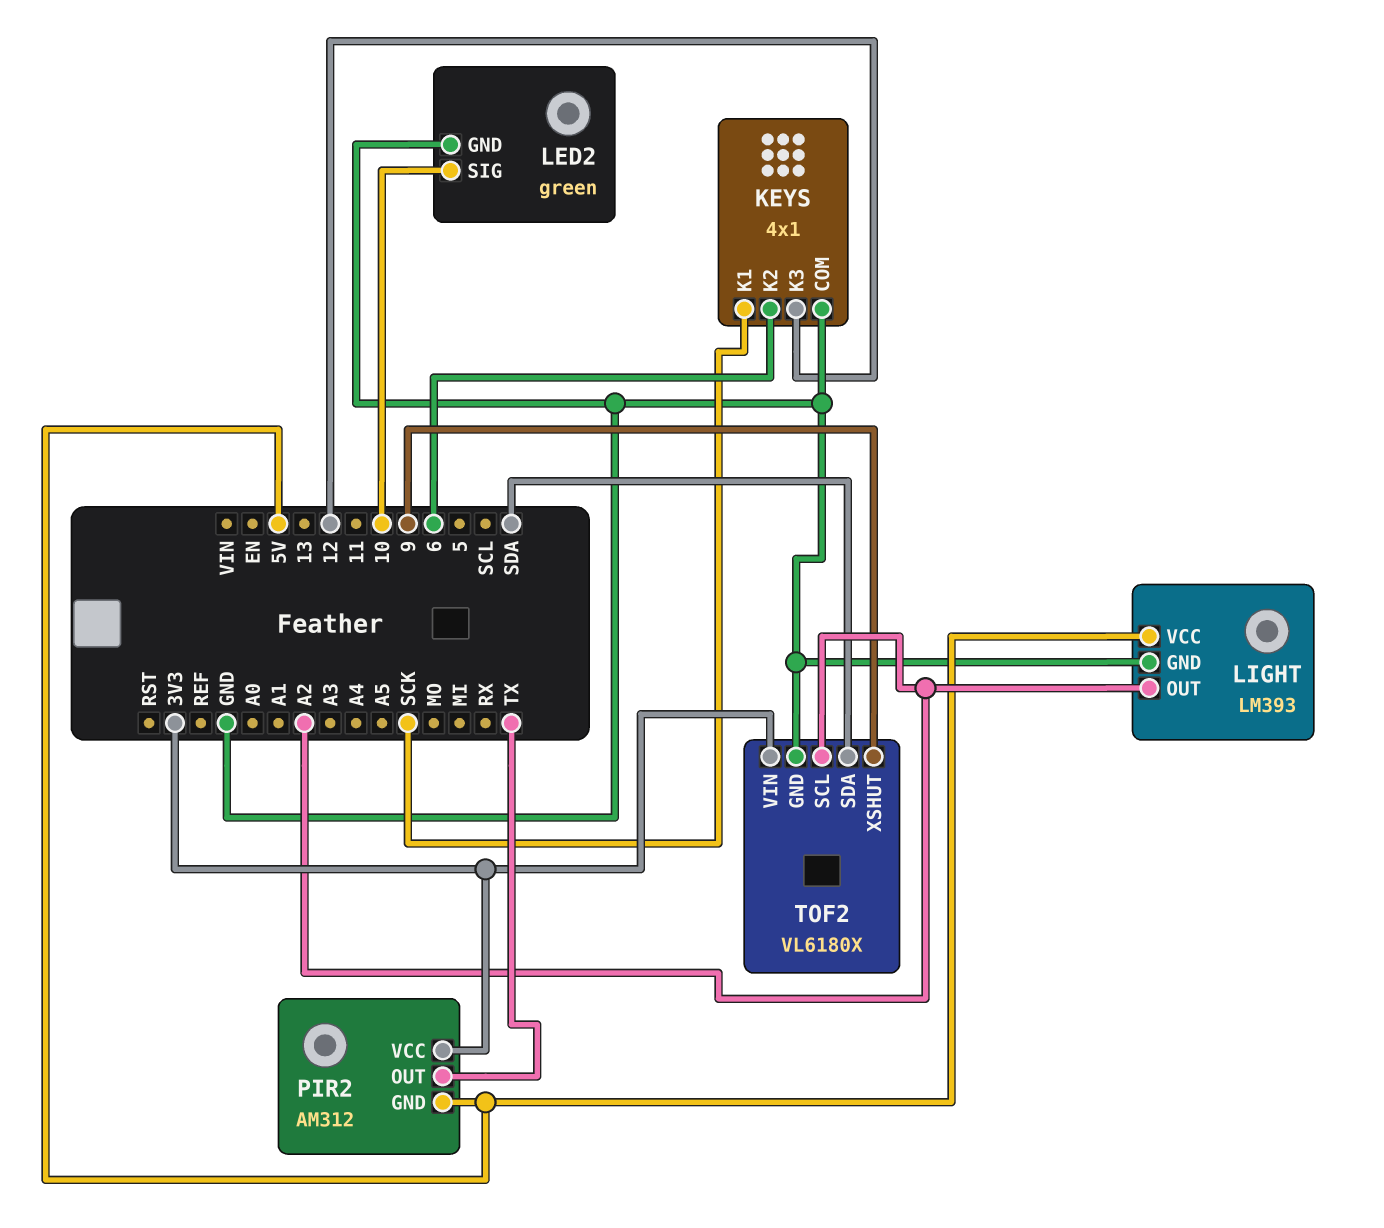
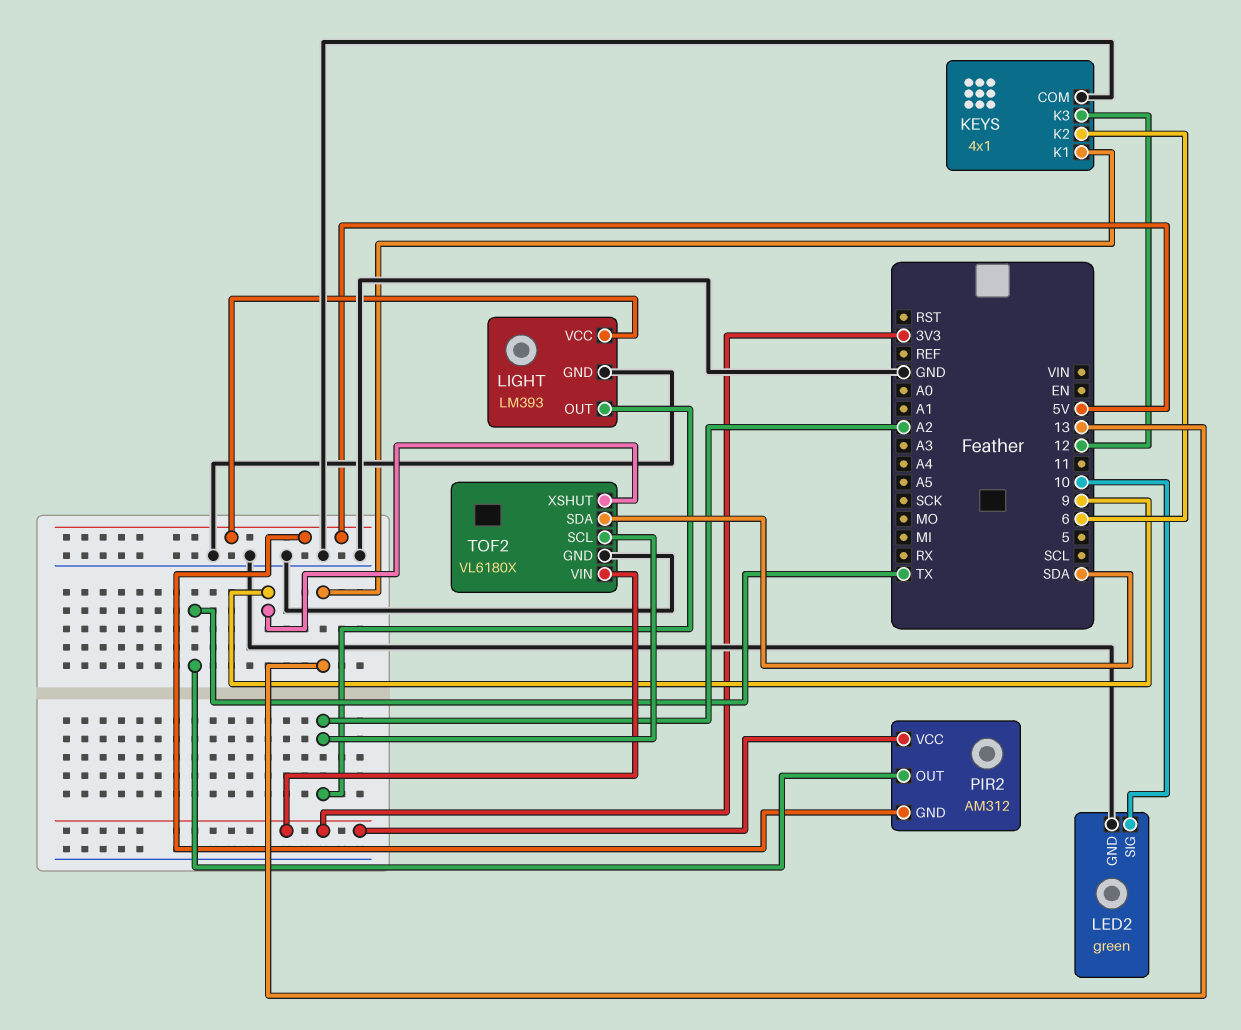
KEYS pin K1: SCK -> 13

